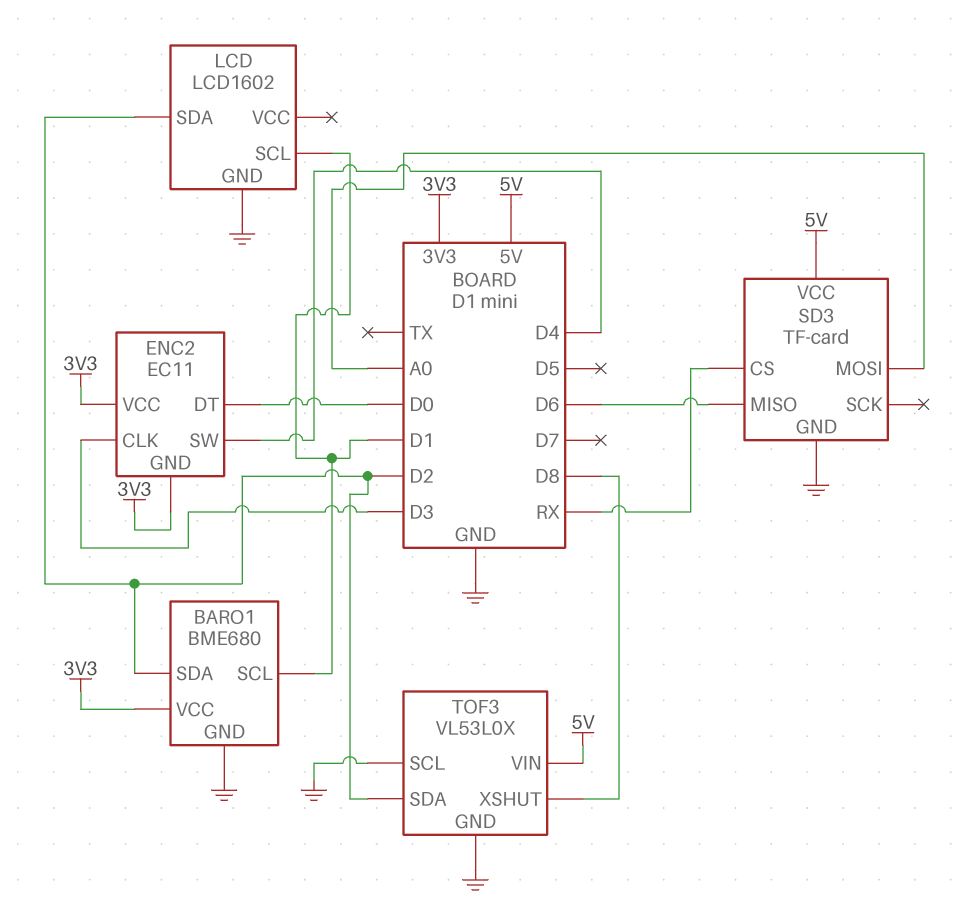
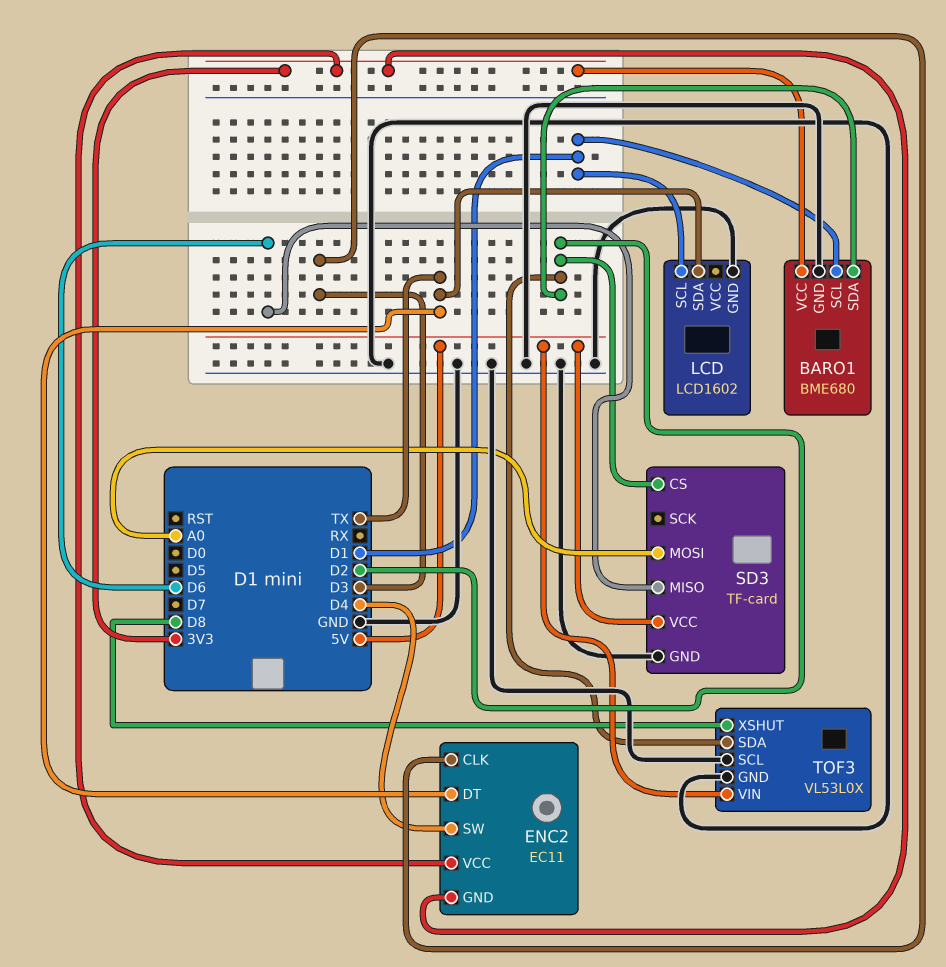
ENC2 pin DT: D0 -> TX
LCD pin SDA: D2 -> TX
SD3 pin CS: RX -> D2

